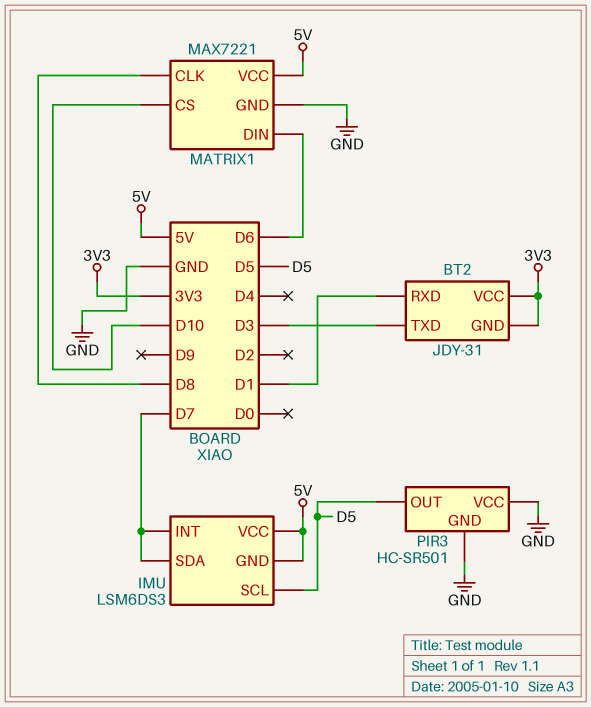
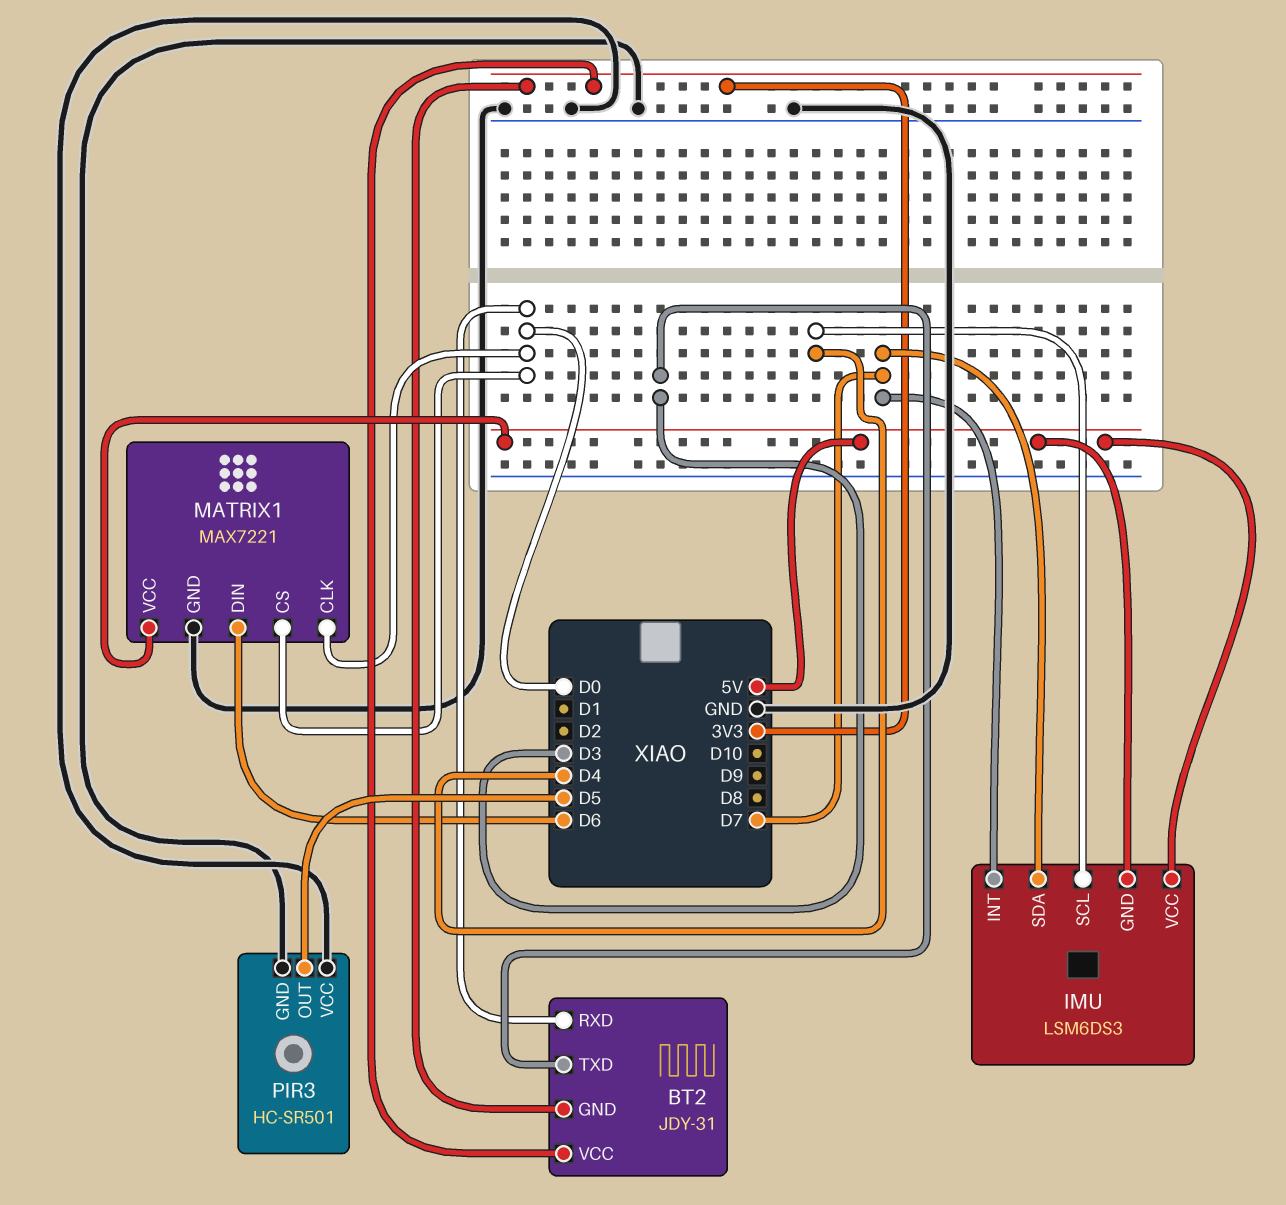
BT2 pin RXD: D1 -> D0
IMU pin SCL: D5 -> D4
MATRIX1 pin CLK: D8 -> D0
MATRIX1 pin CS: D10 -> D0

